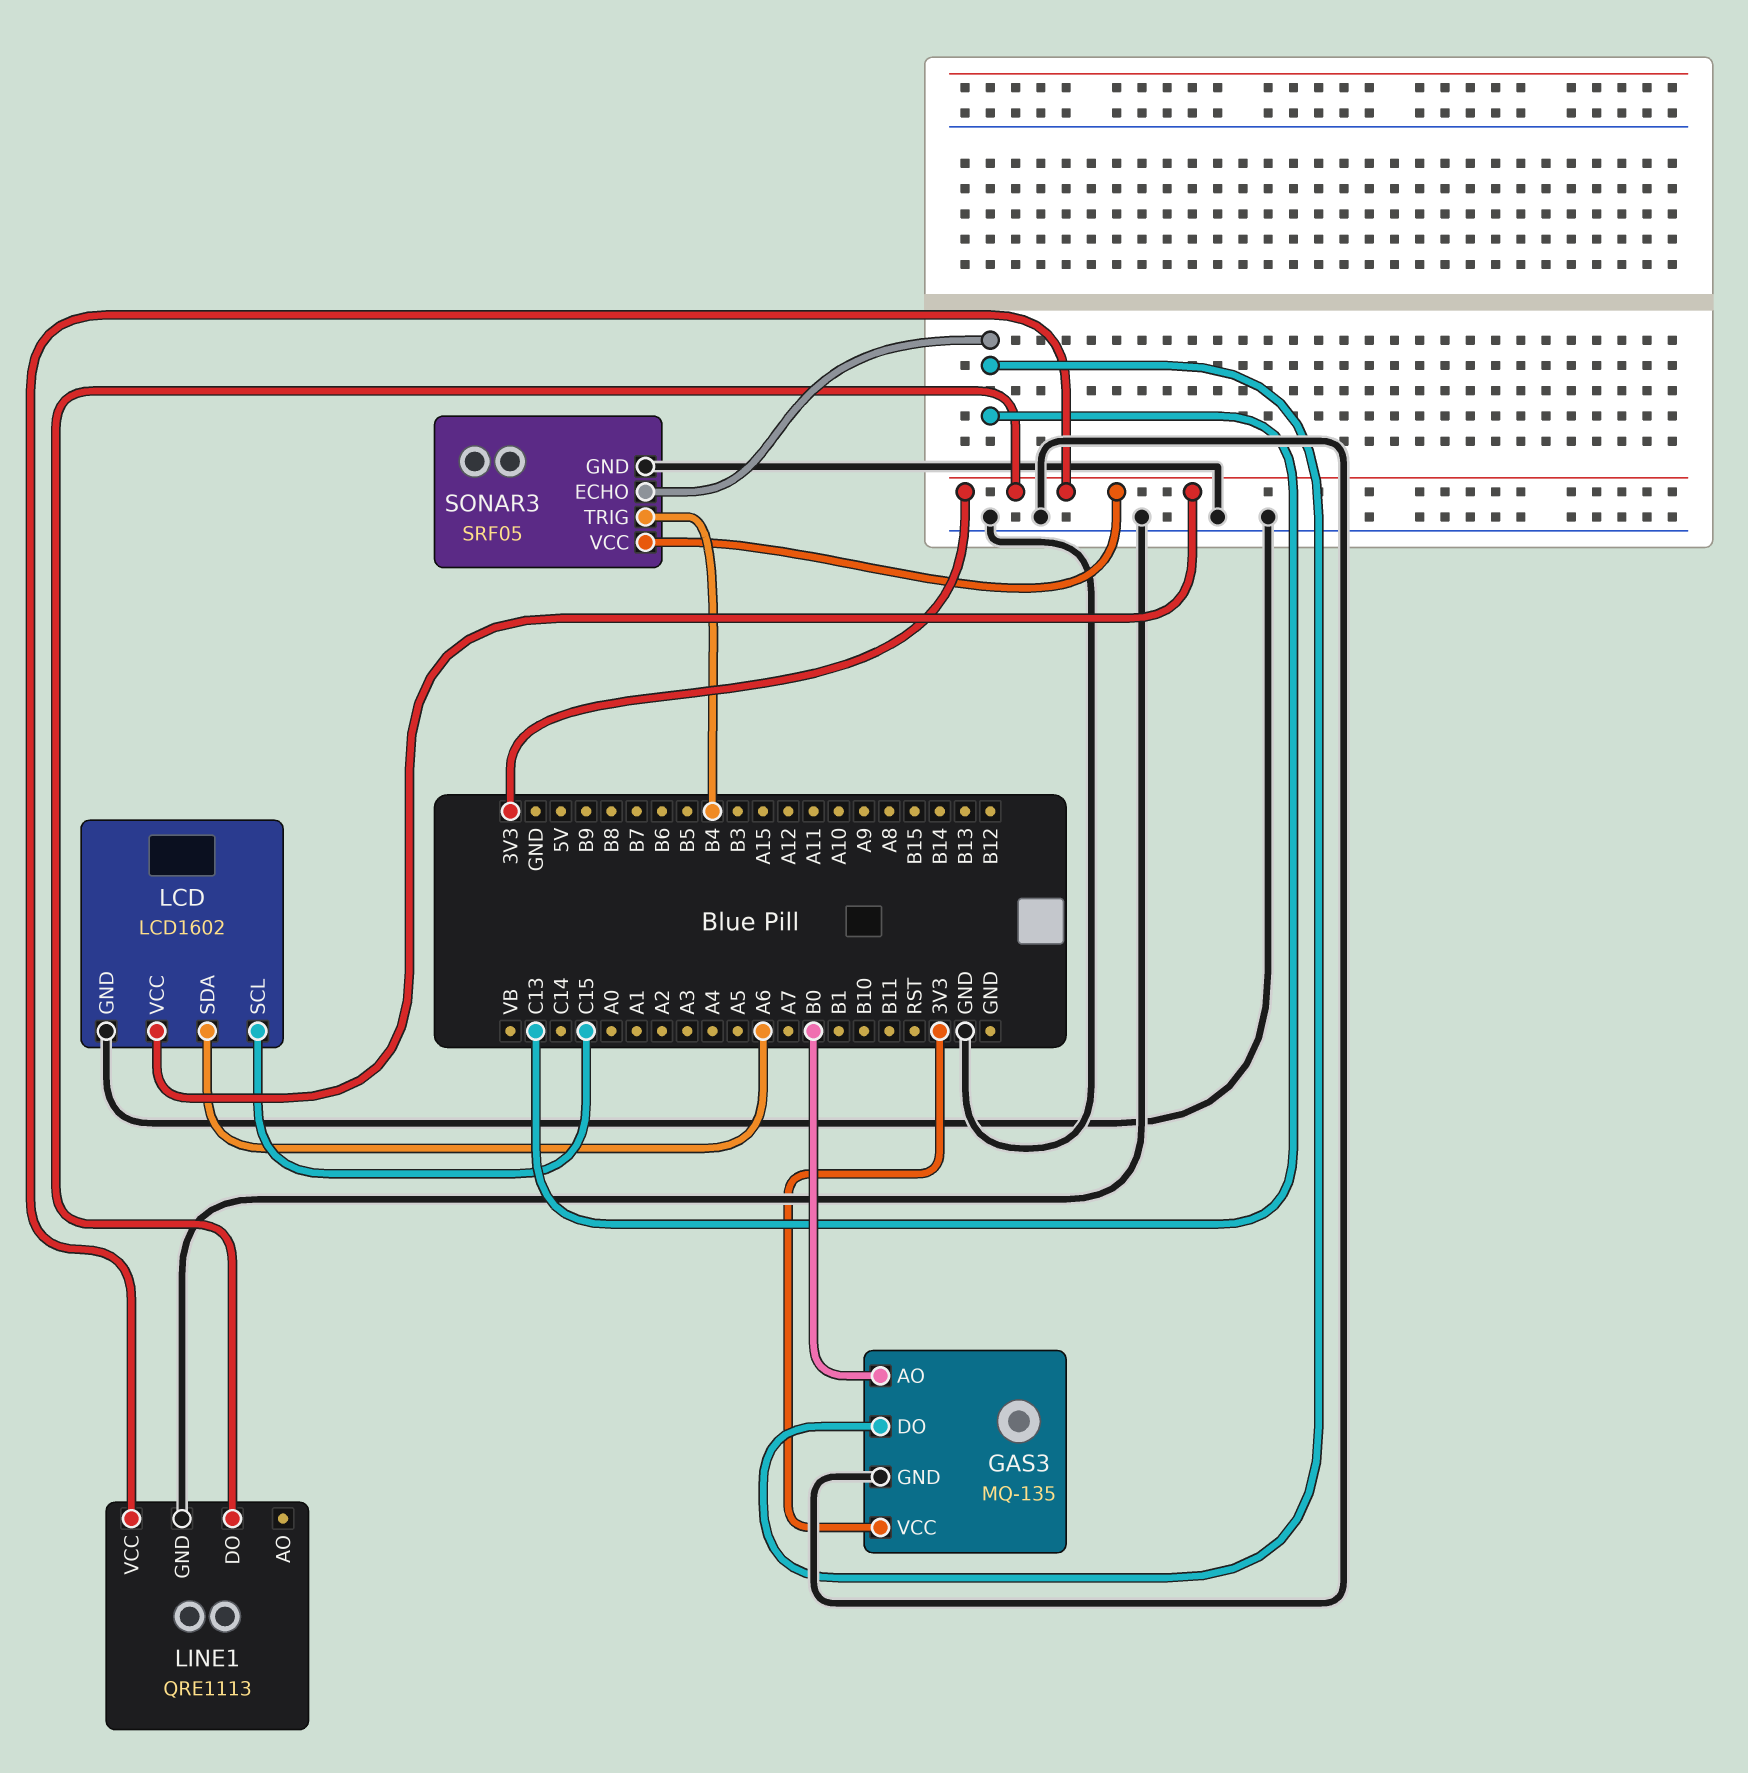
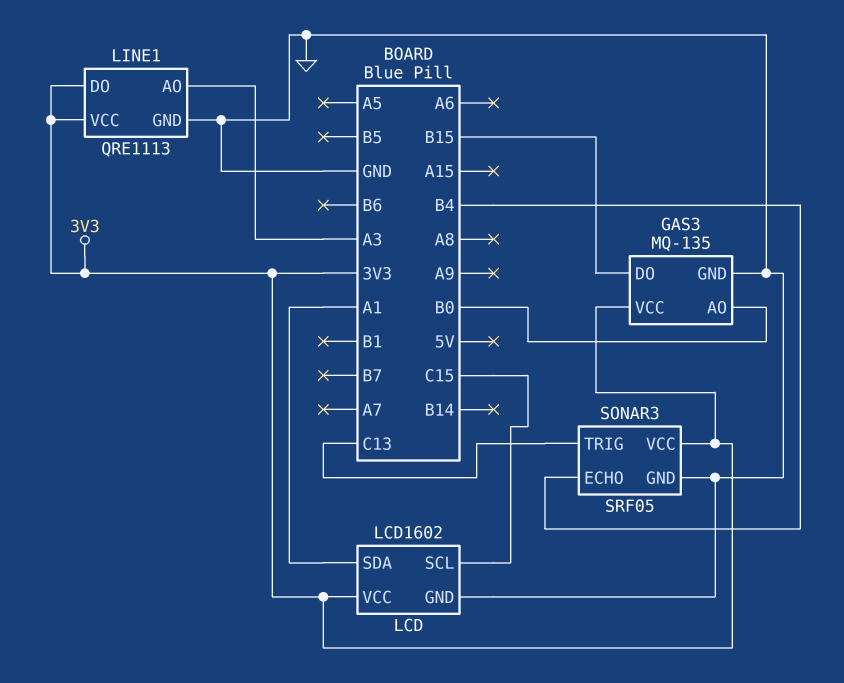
GAS3 pin DO: C13 -> B15
LCD pin SDA: A6 -> A1
LINE1 pin AO: none -> A3
SONAR3 pin ECHO: C13 -> B4
SONAR3 pin TRIG: B4 -> C13

